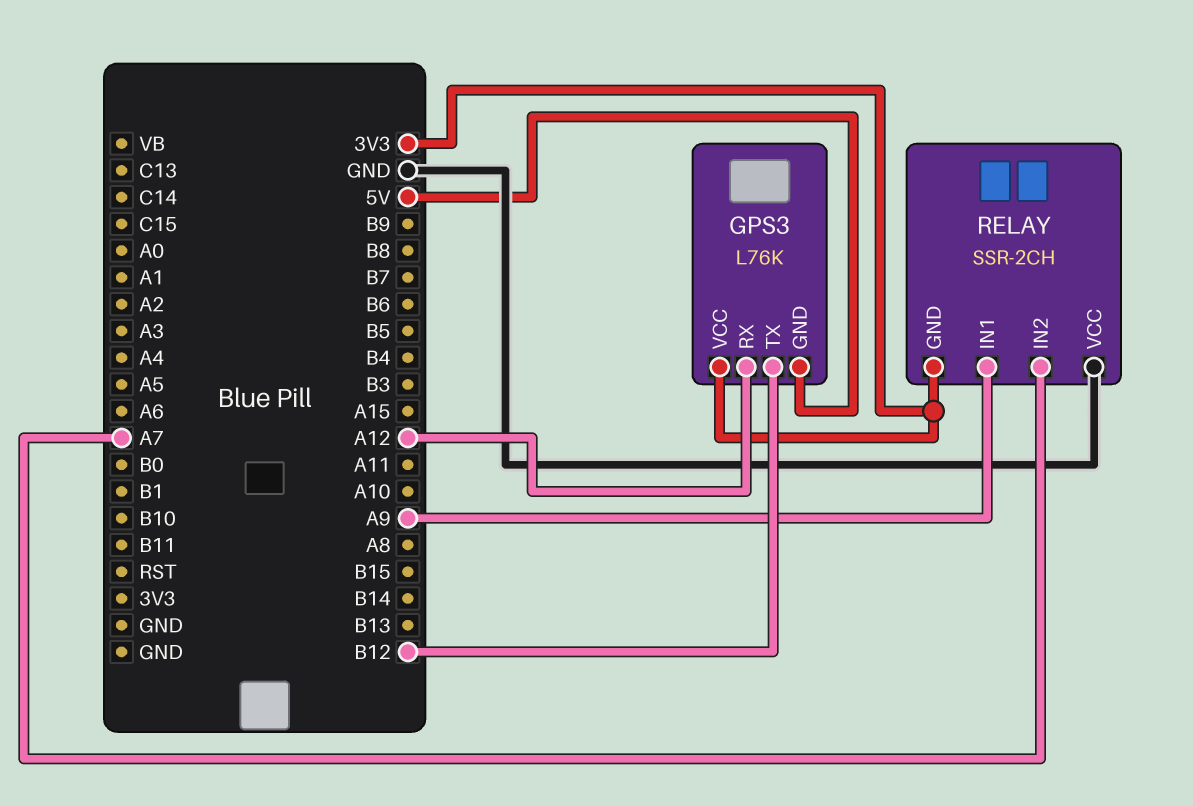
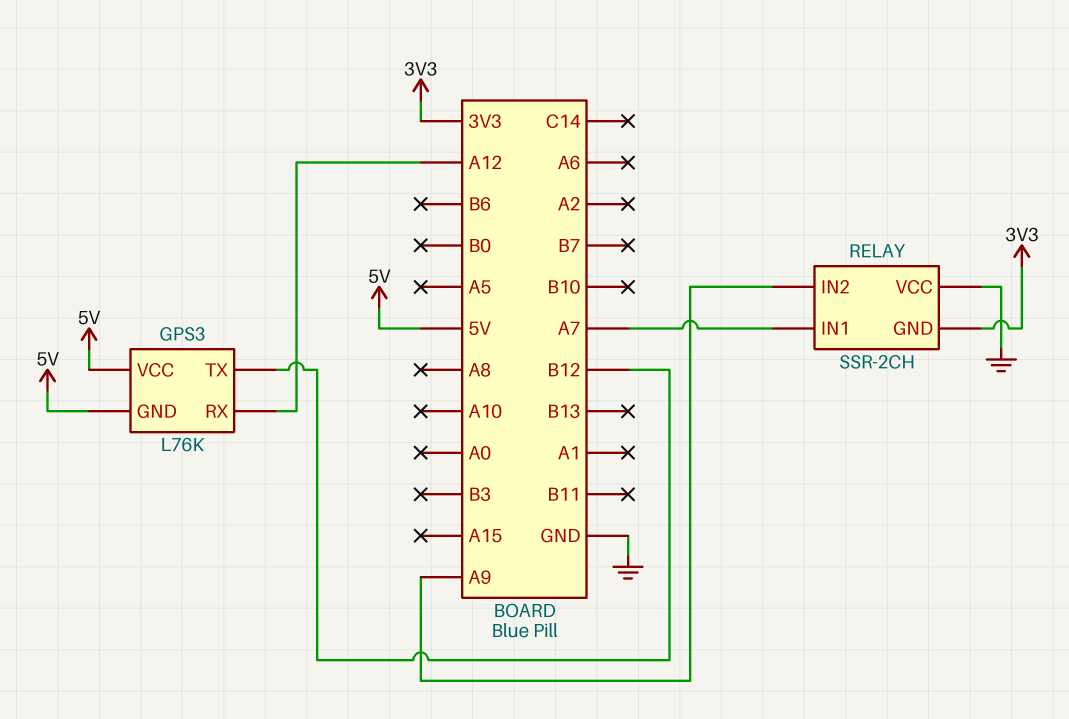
GPS3 pin VCC: 3V3 -> 5V
RELAY pin IN1: A9 -> A7
RELAY pin IN2: A7 -> A9

